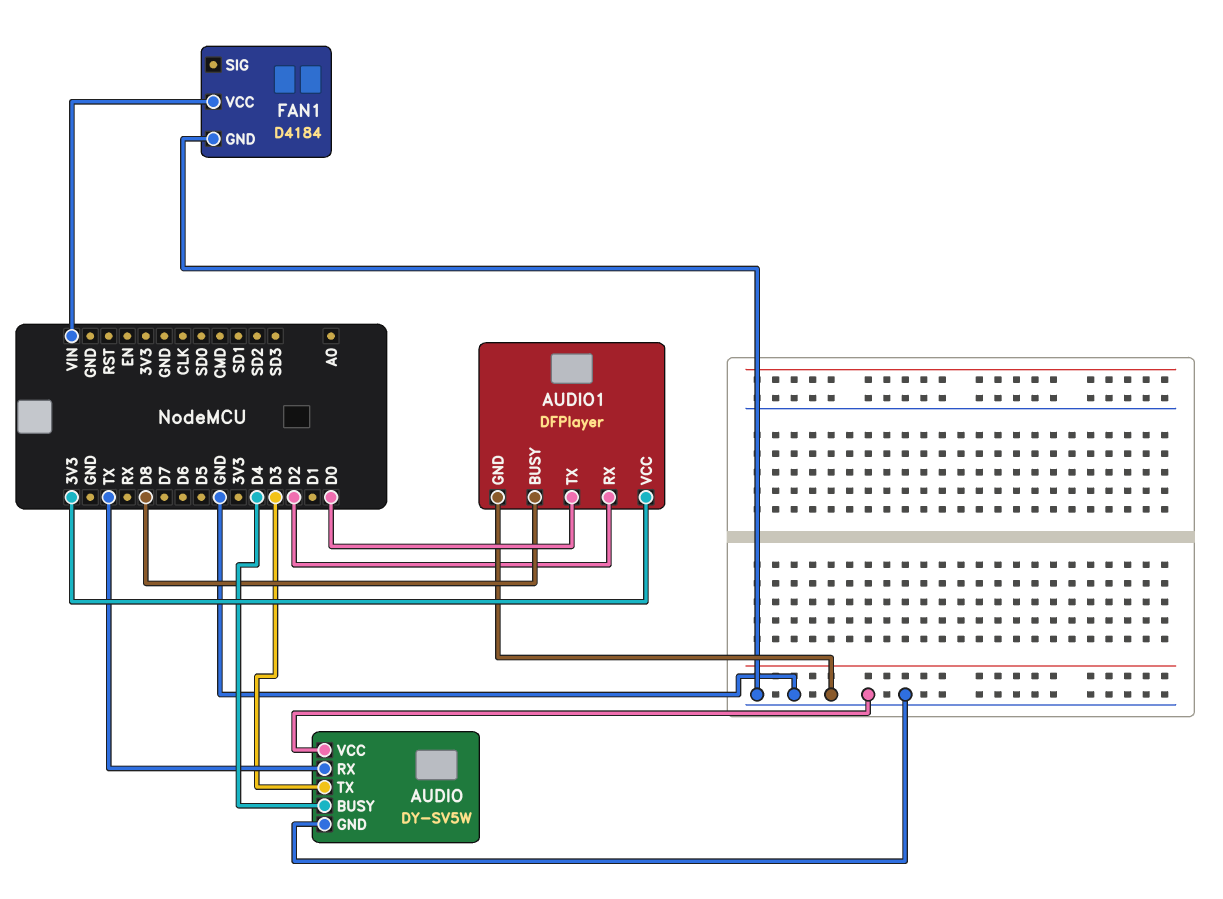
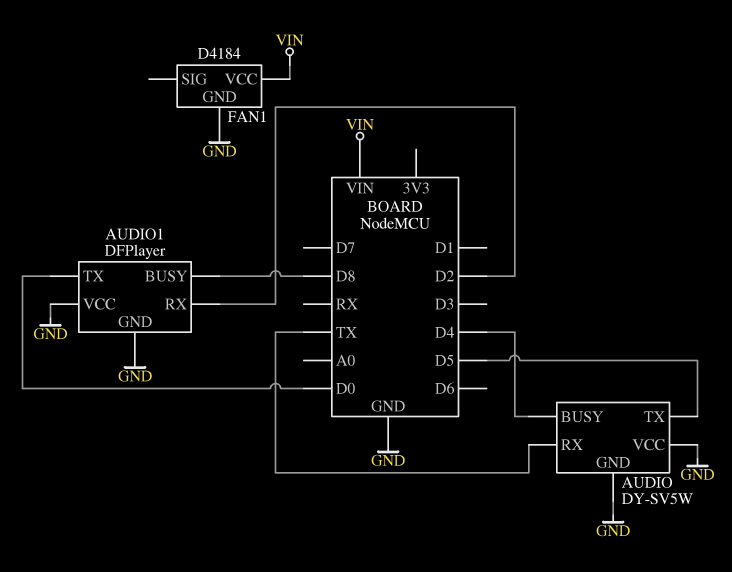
AUDIO pin TX: D3 -> D5
AUDIO1 pin VCC: 3V3 -> GND

